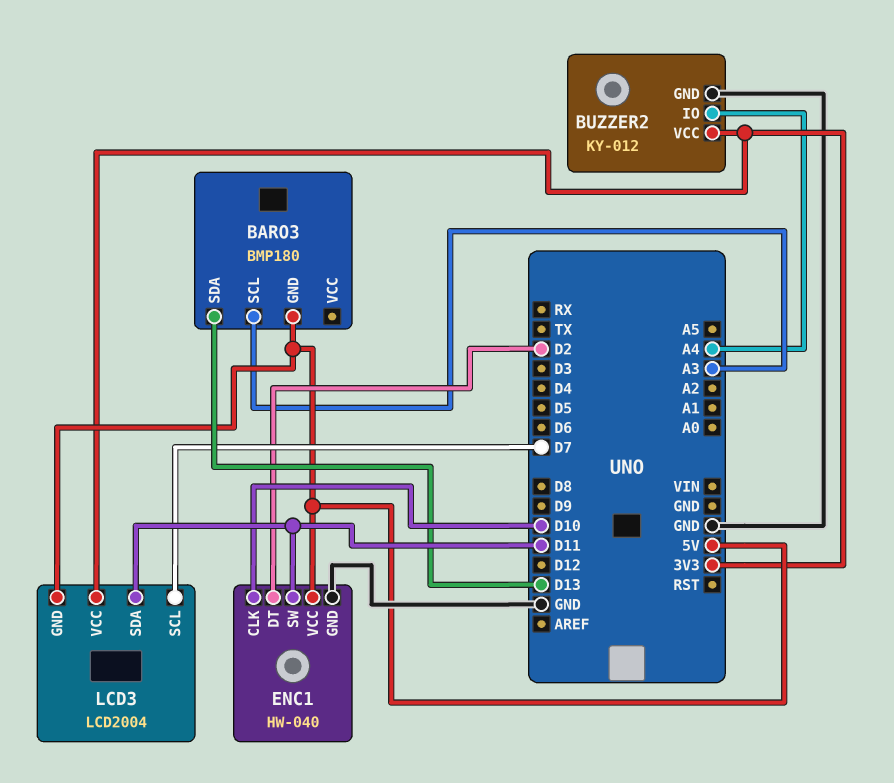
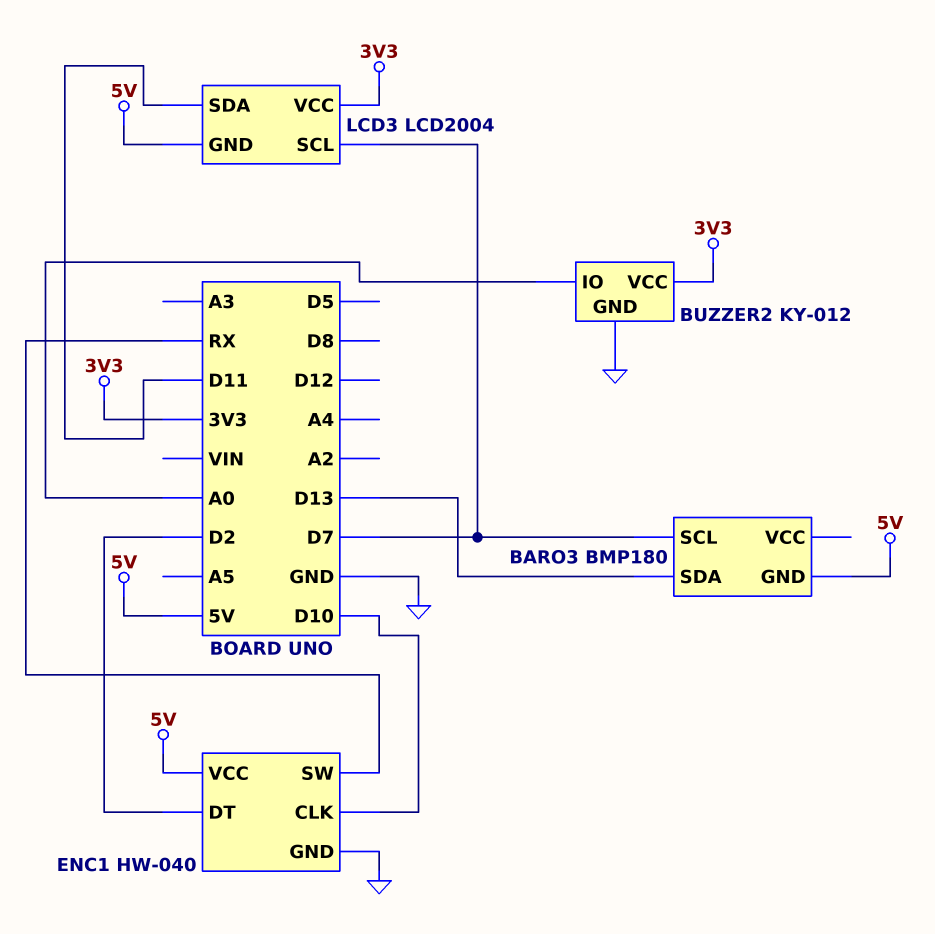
BARO3 pin SCL: A3 -> D7
BUZZER2 pin IO: A4 -> A0
ENC1 pin SW: D11 -> RX

